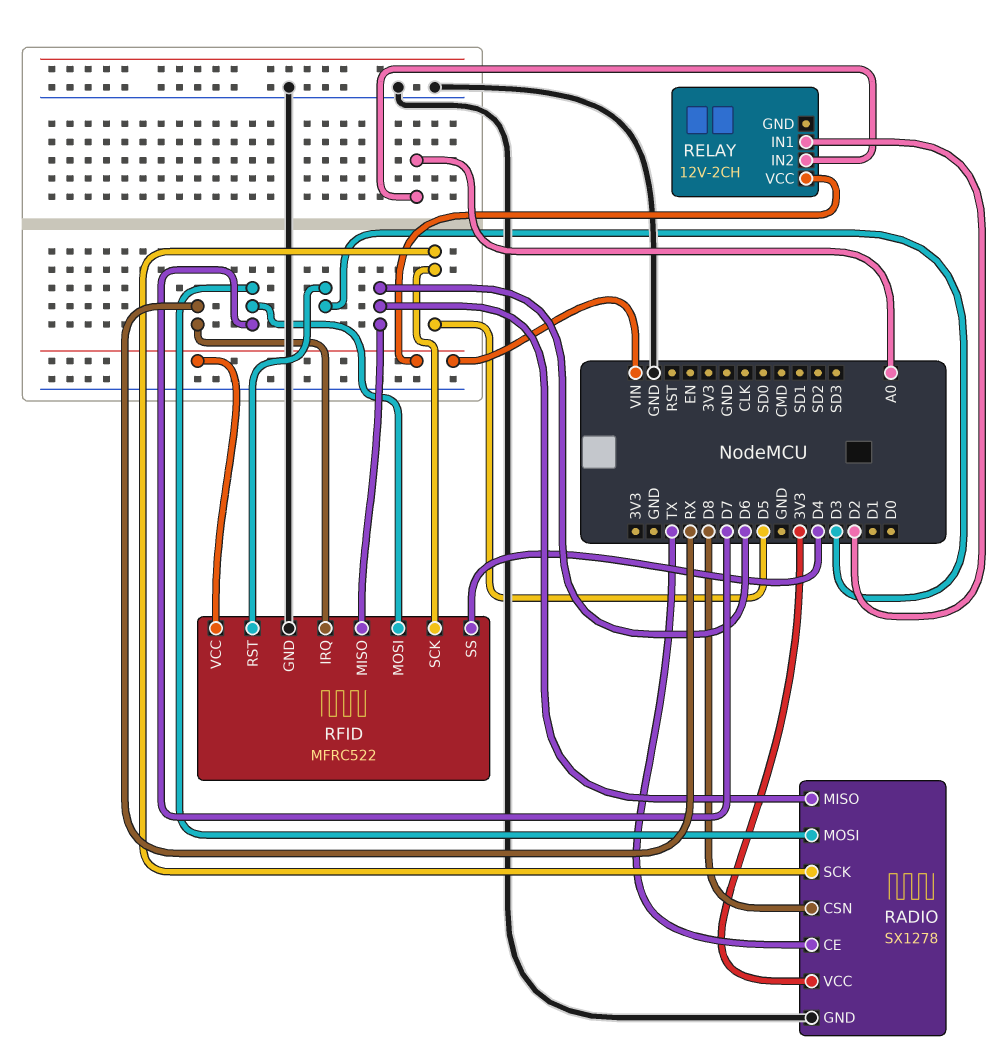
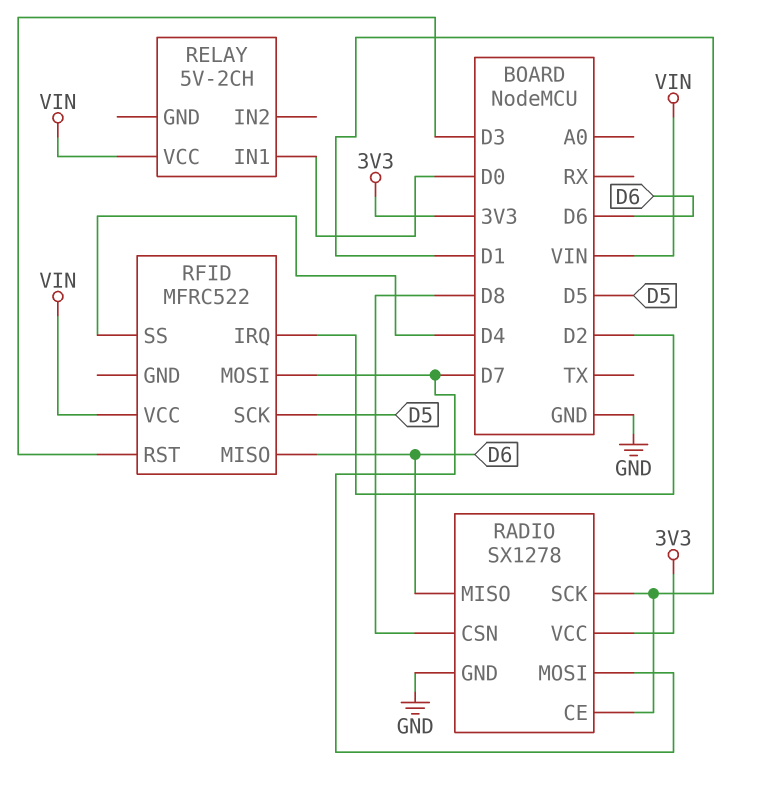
RADIO pin CE: TX -> D1
RADIO pin SCK: D5 -> D1
RELAY: 12V-2CH -> 5V-2CH
RELAY pin IN1: D2 -> D0
RELAY pin IN2: A0 -> none
RFID pin GND: GND -> none
RFID pin IRQ: RX -> D2

